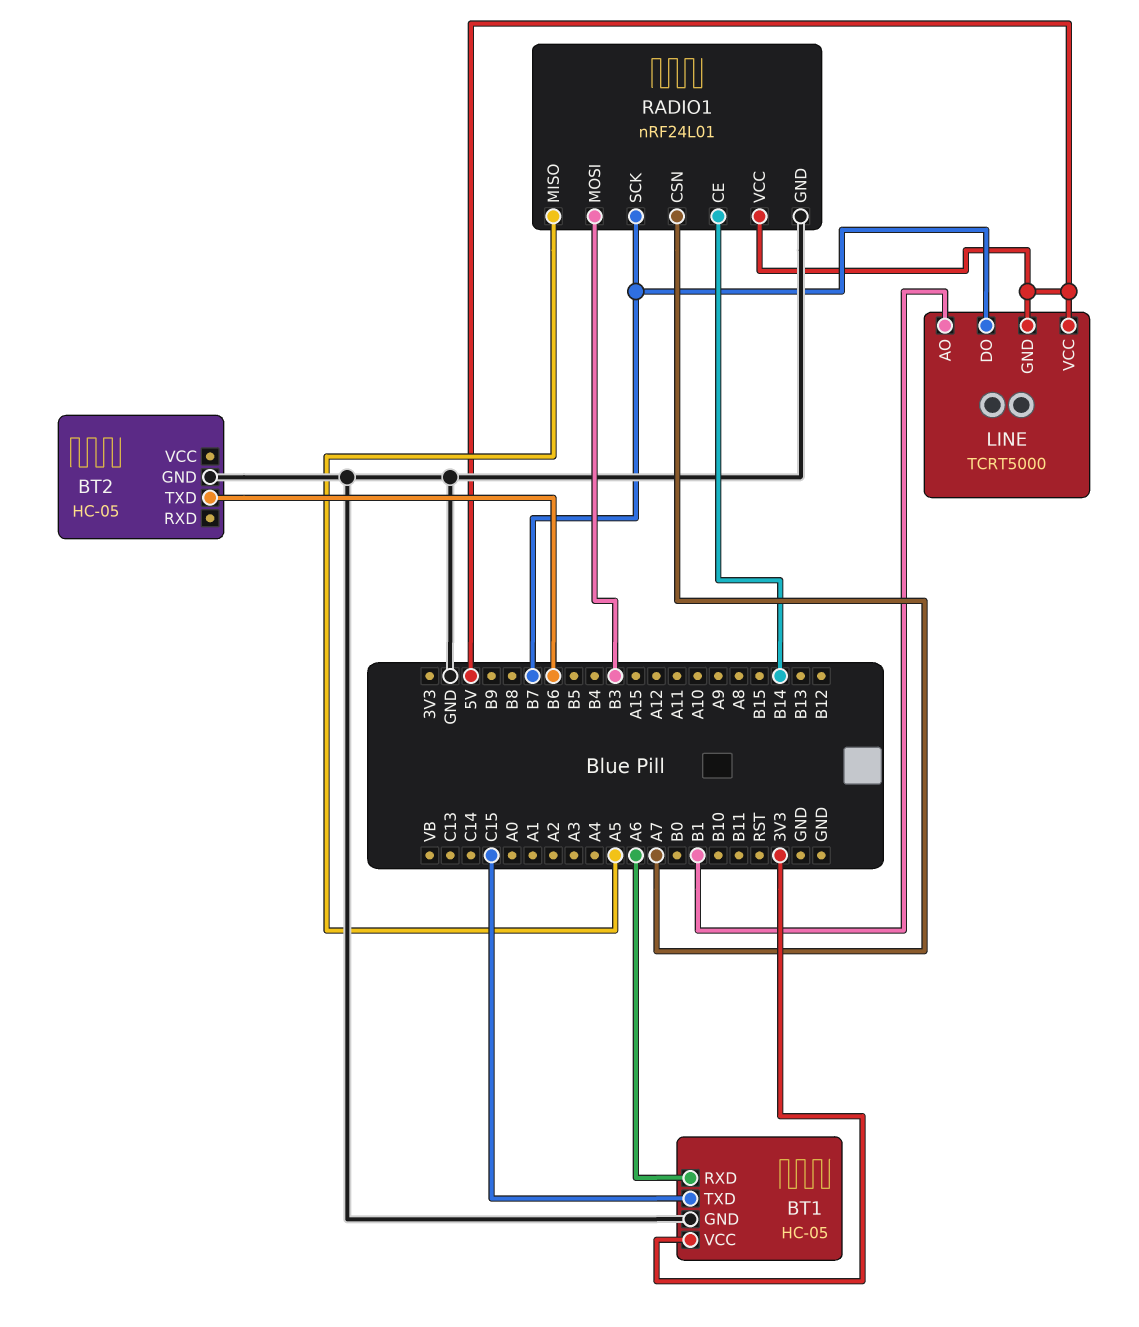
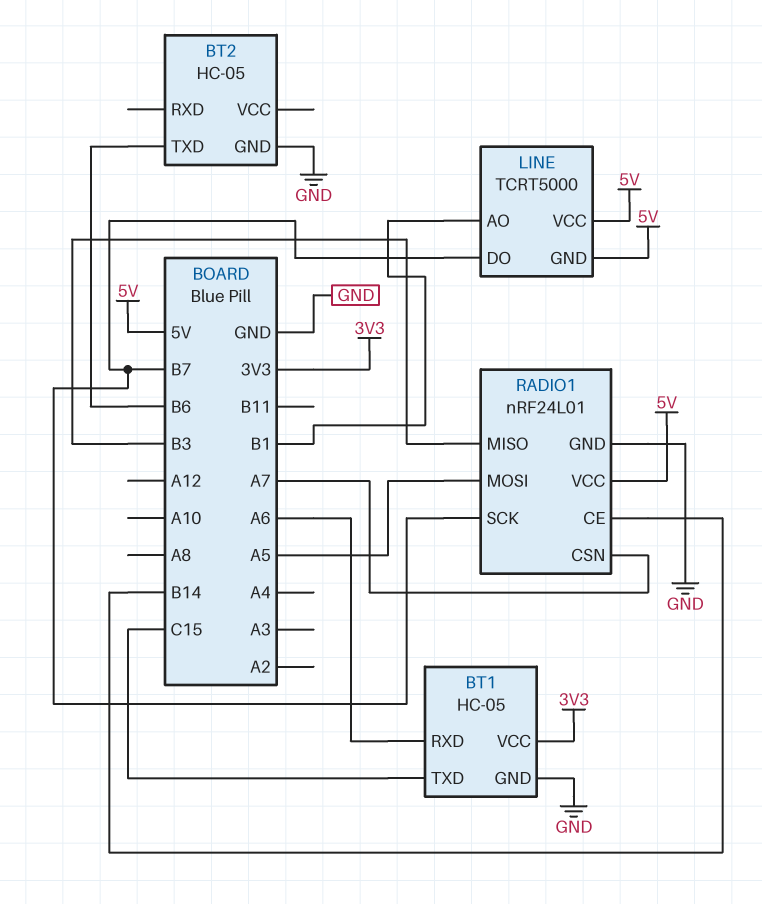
RADIO1 pin MISO: A5 -> B3
RADIO1 pin MOSI: B3 -> A5

